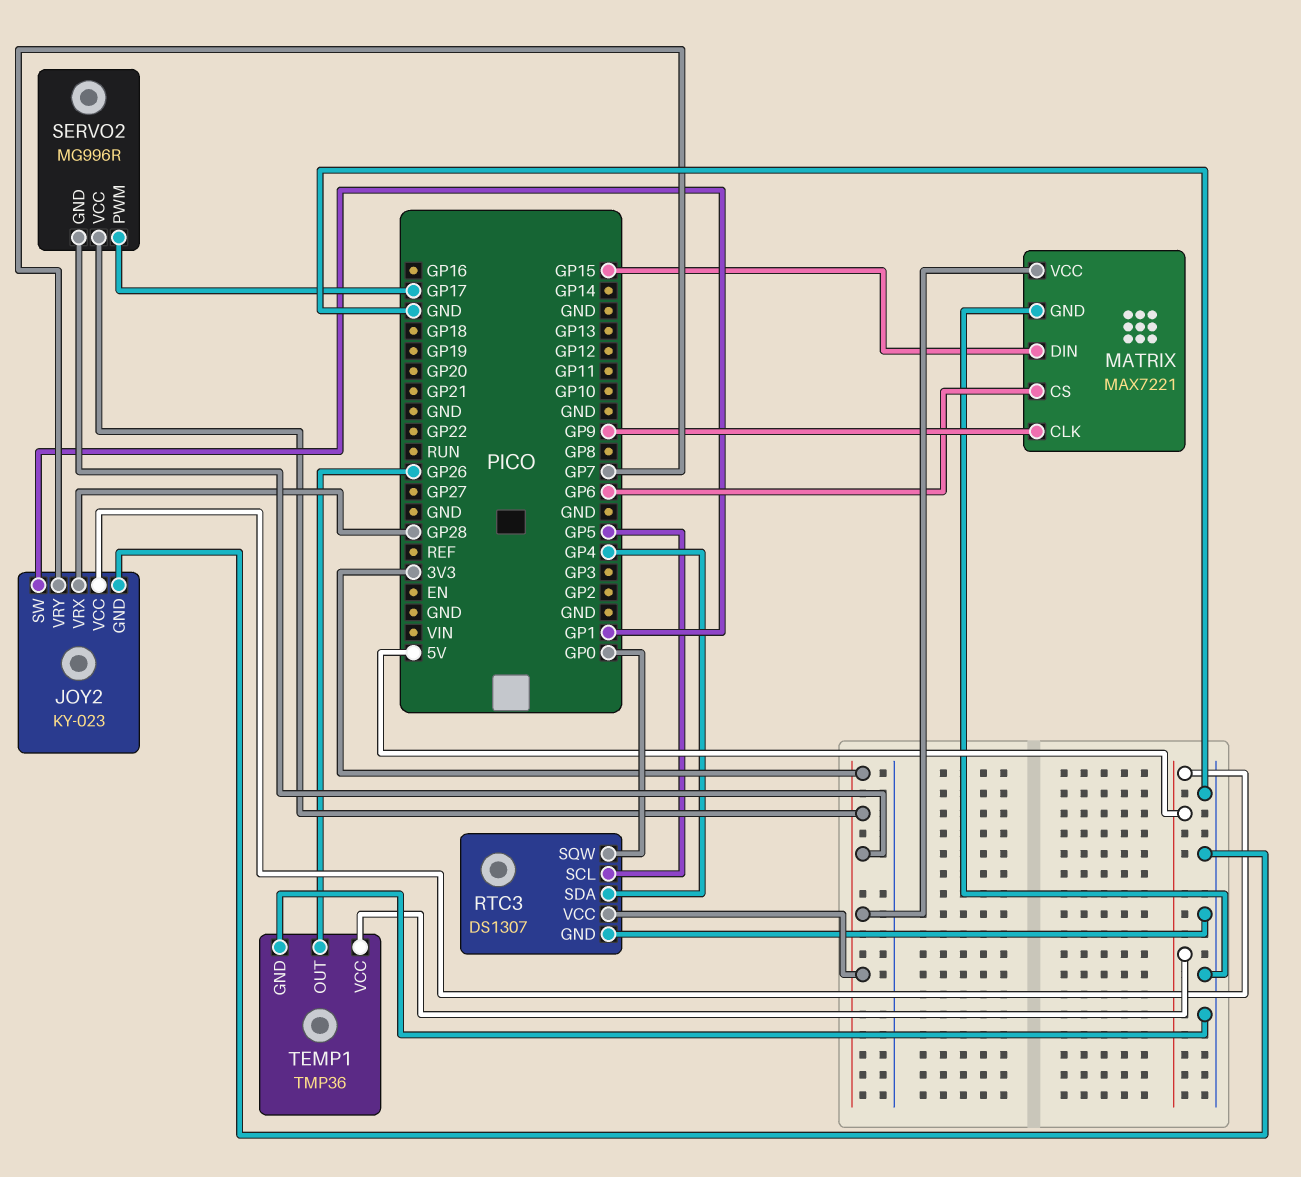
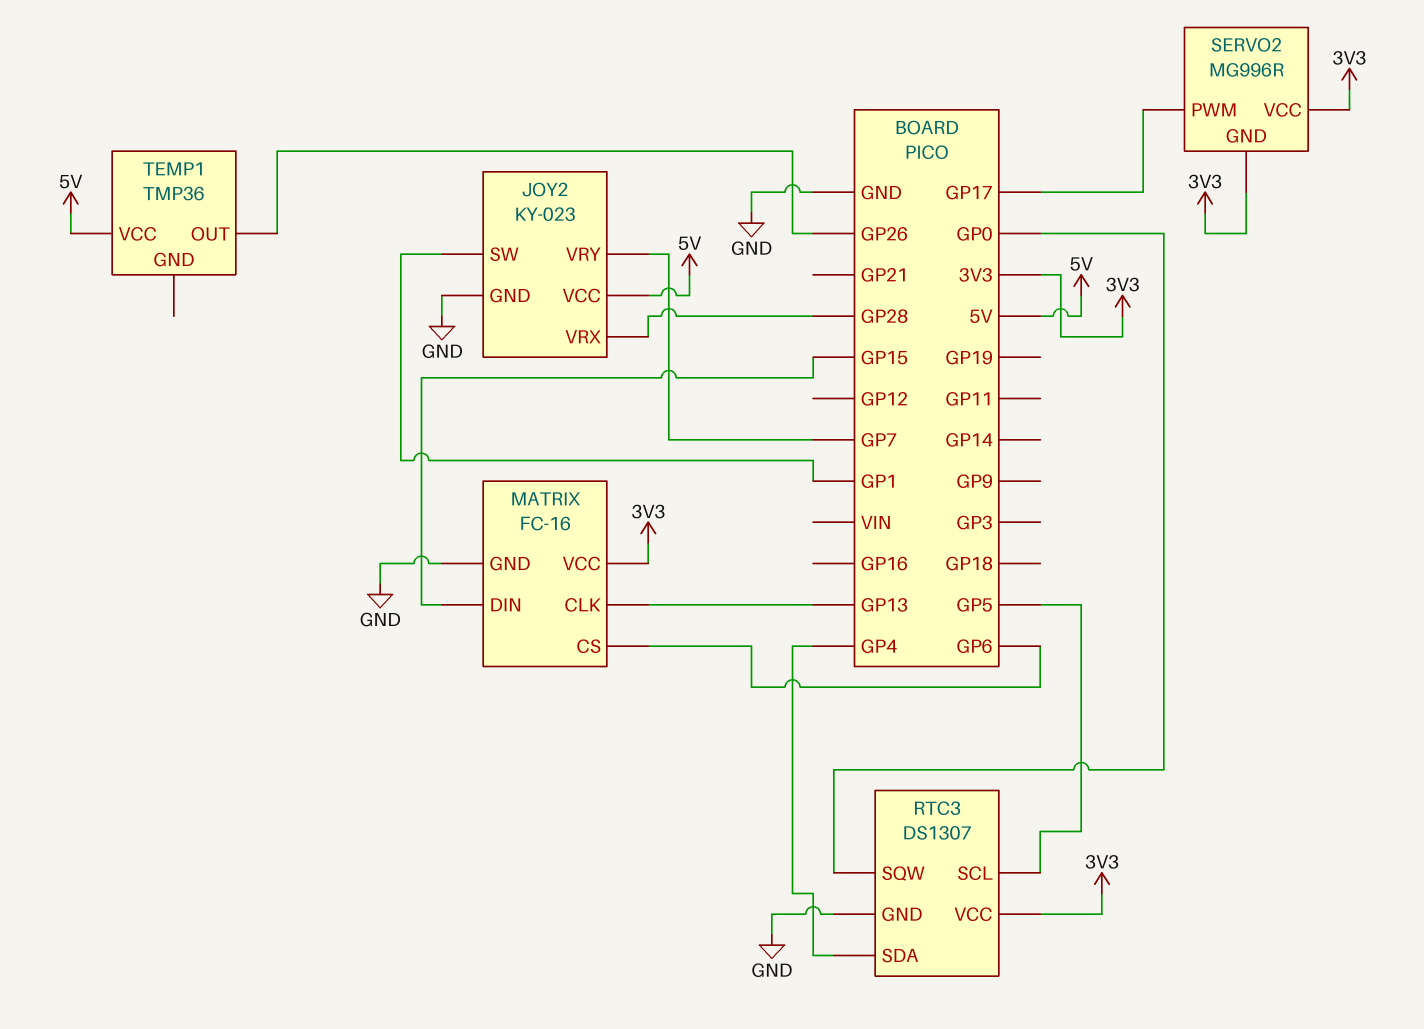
MATRIX: MAX7221 -> FC-16
MATRIX pin CLK: GP9 -> GP13
TEMP1 pin GND: GND -> none

